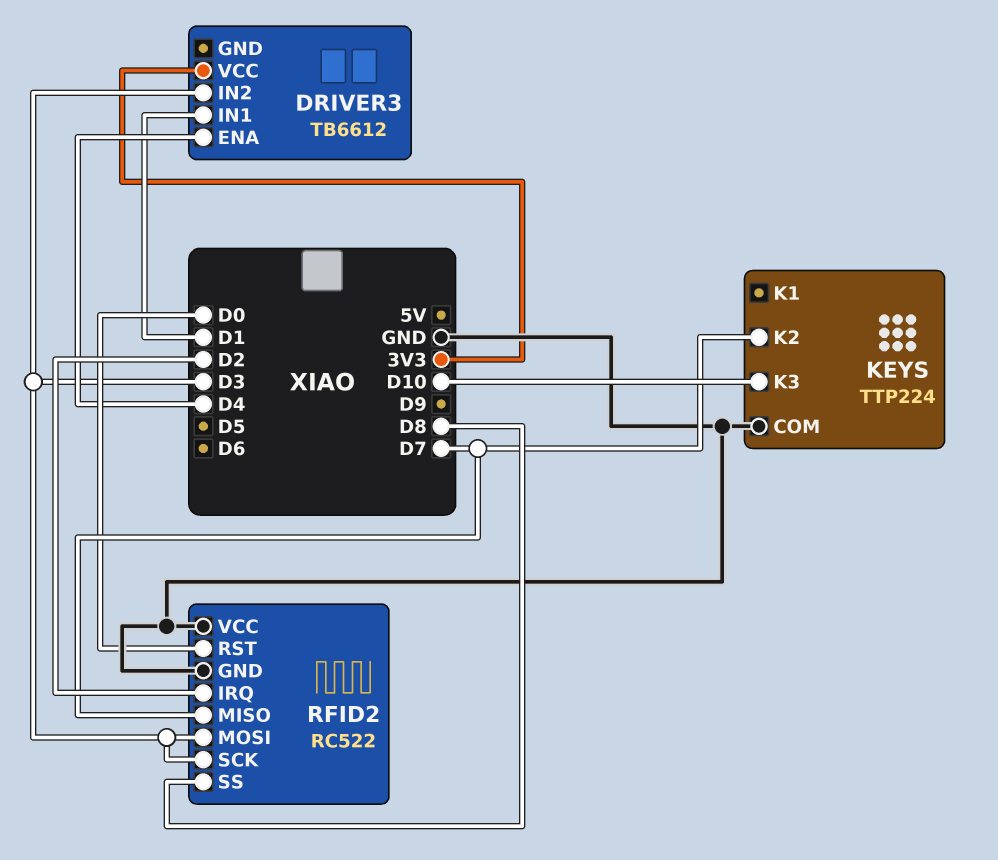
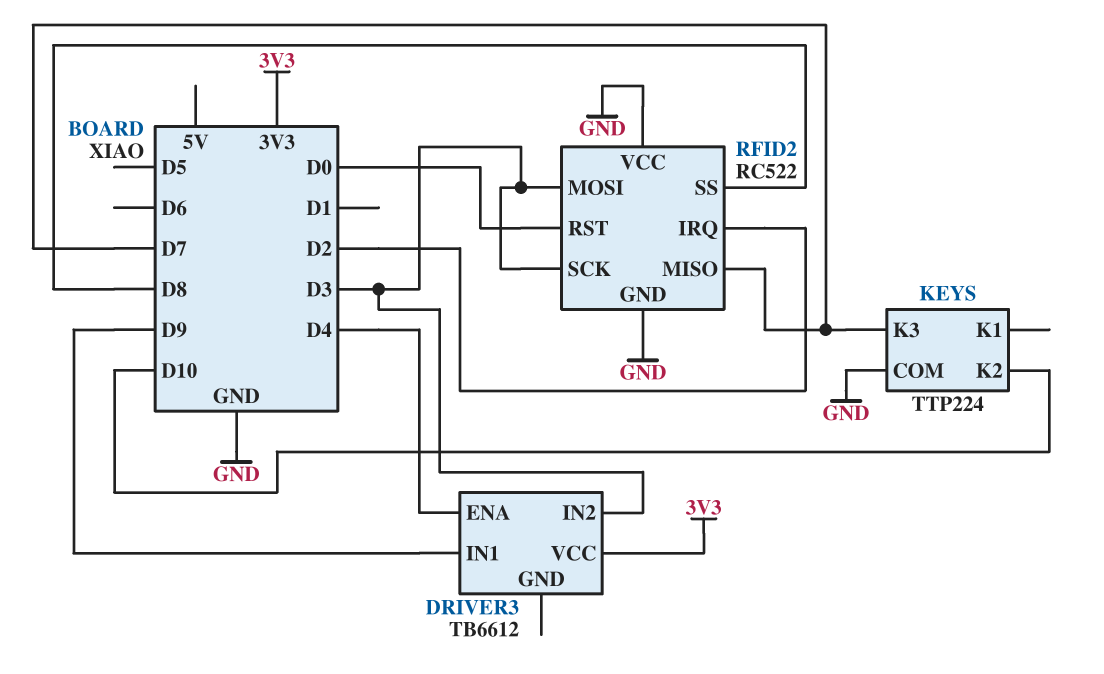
DRIVER3 pin IN1: D1 -> D9
KEYS pin K2: D7 -> D10
KEYS pin K3: D10 -> D7

